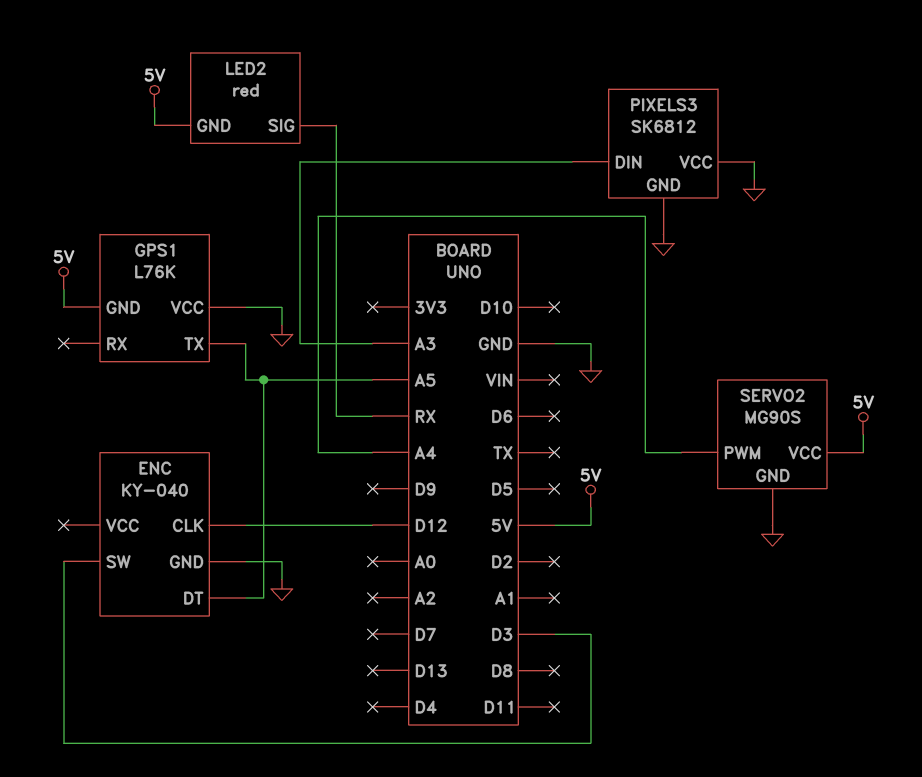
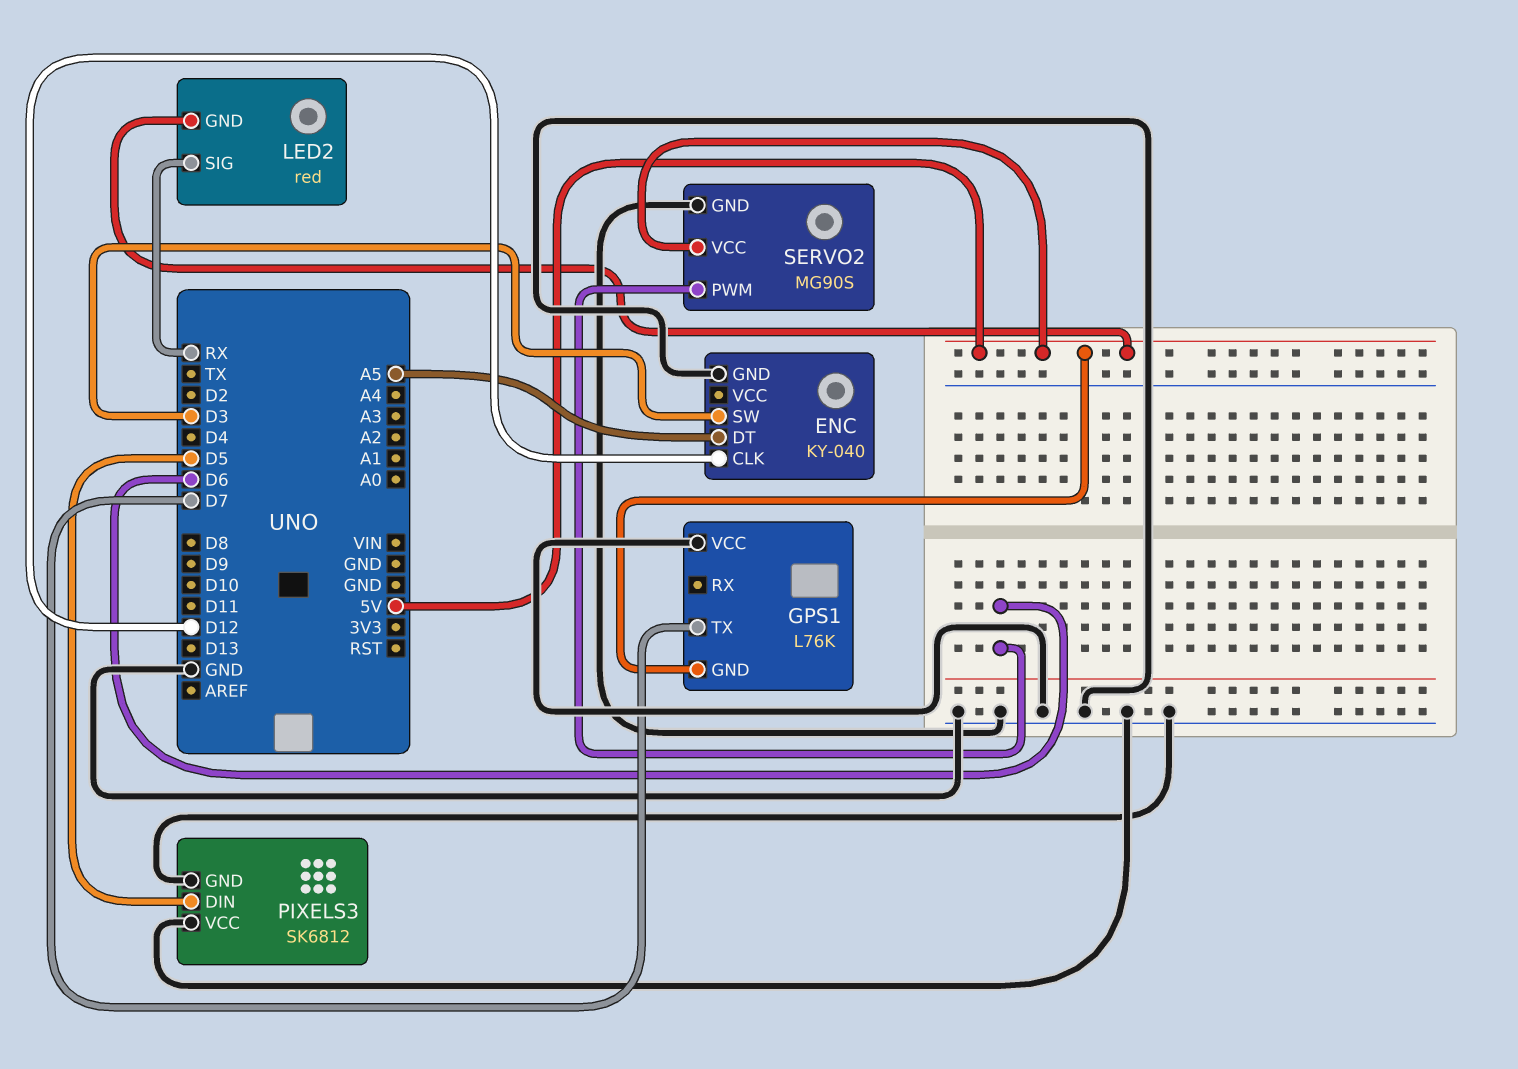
GPS1 pin TX: A5 -> D7
PIXELS3 pin DIN: A3 -> D5
SERVO2 pin PWM: A4 -> D6

